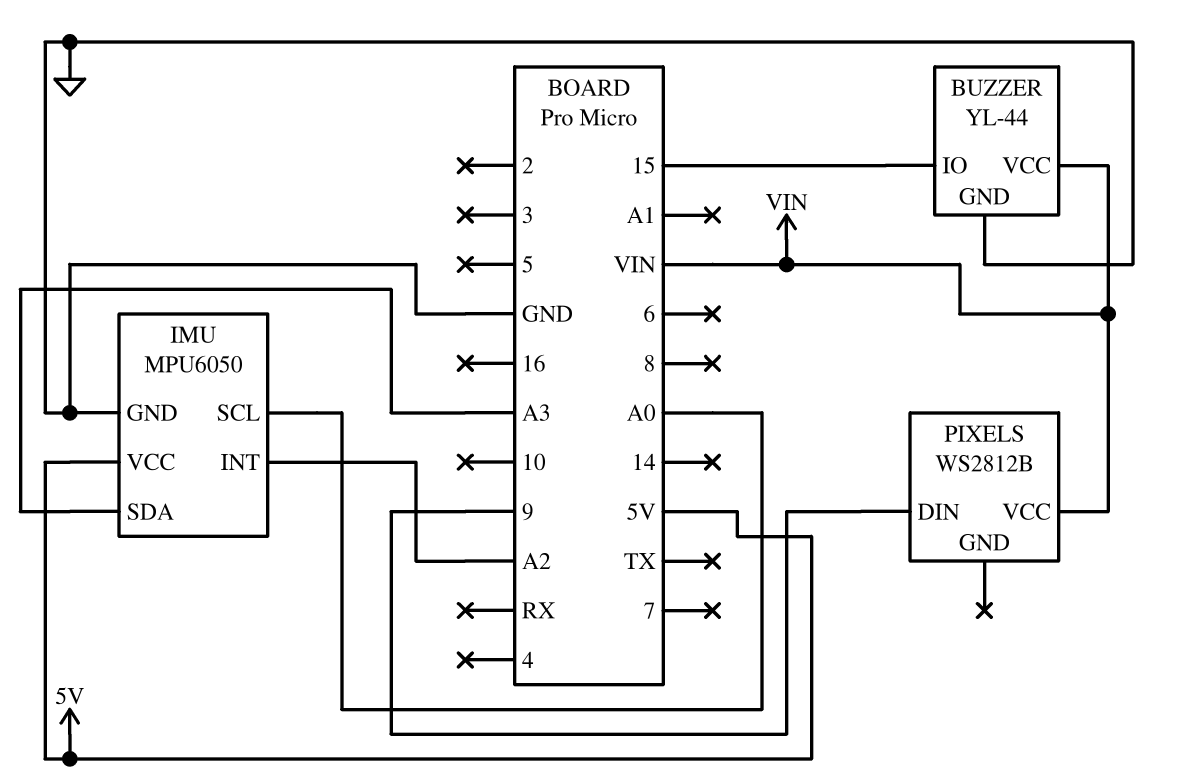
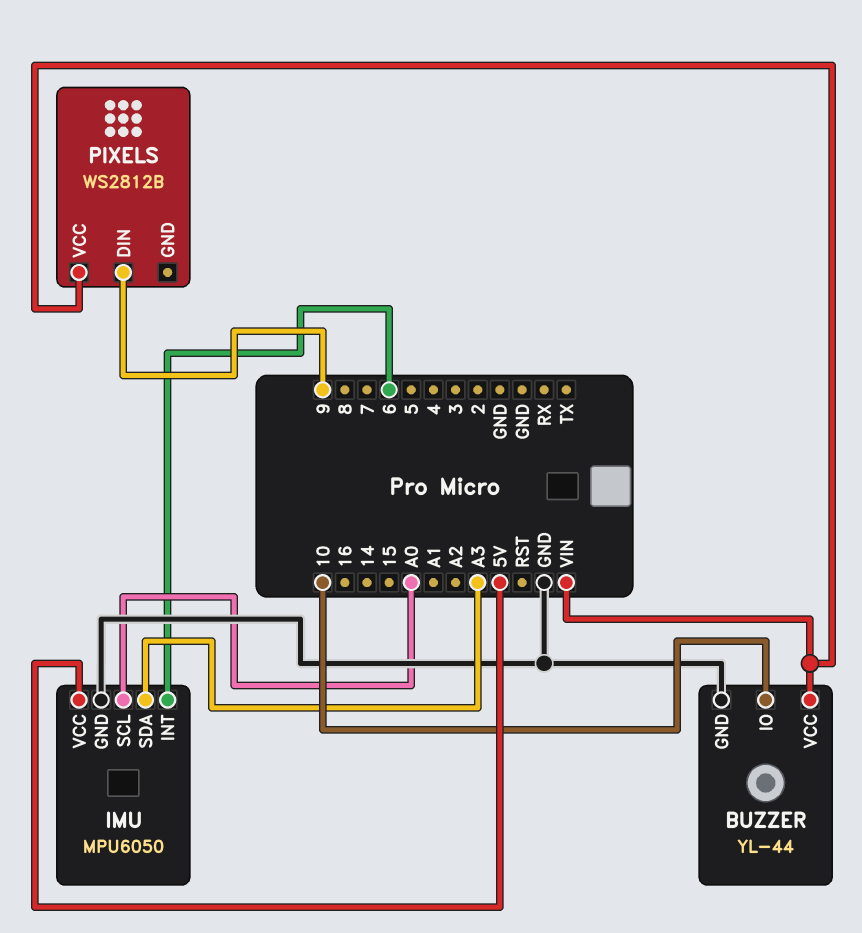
BUZZER pin IO: 15 -> 10
IMU pin INT: A2 -> 6

